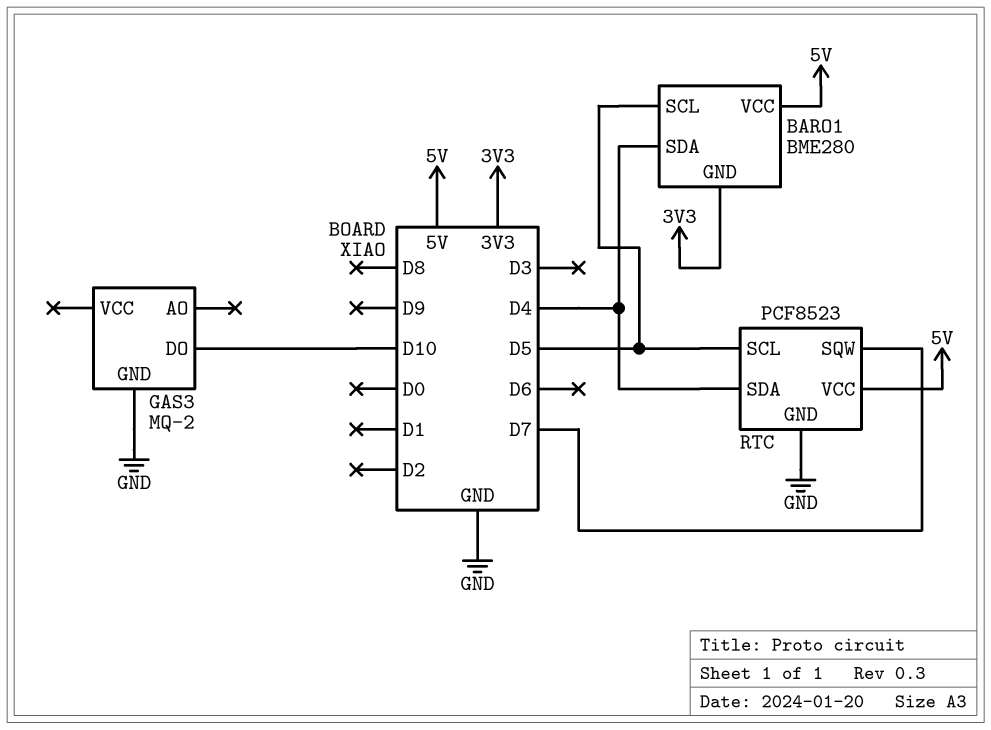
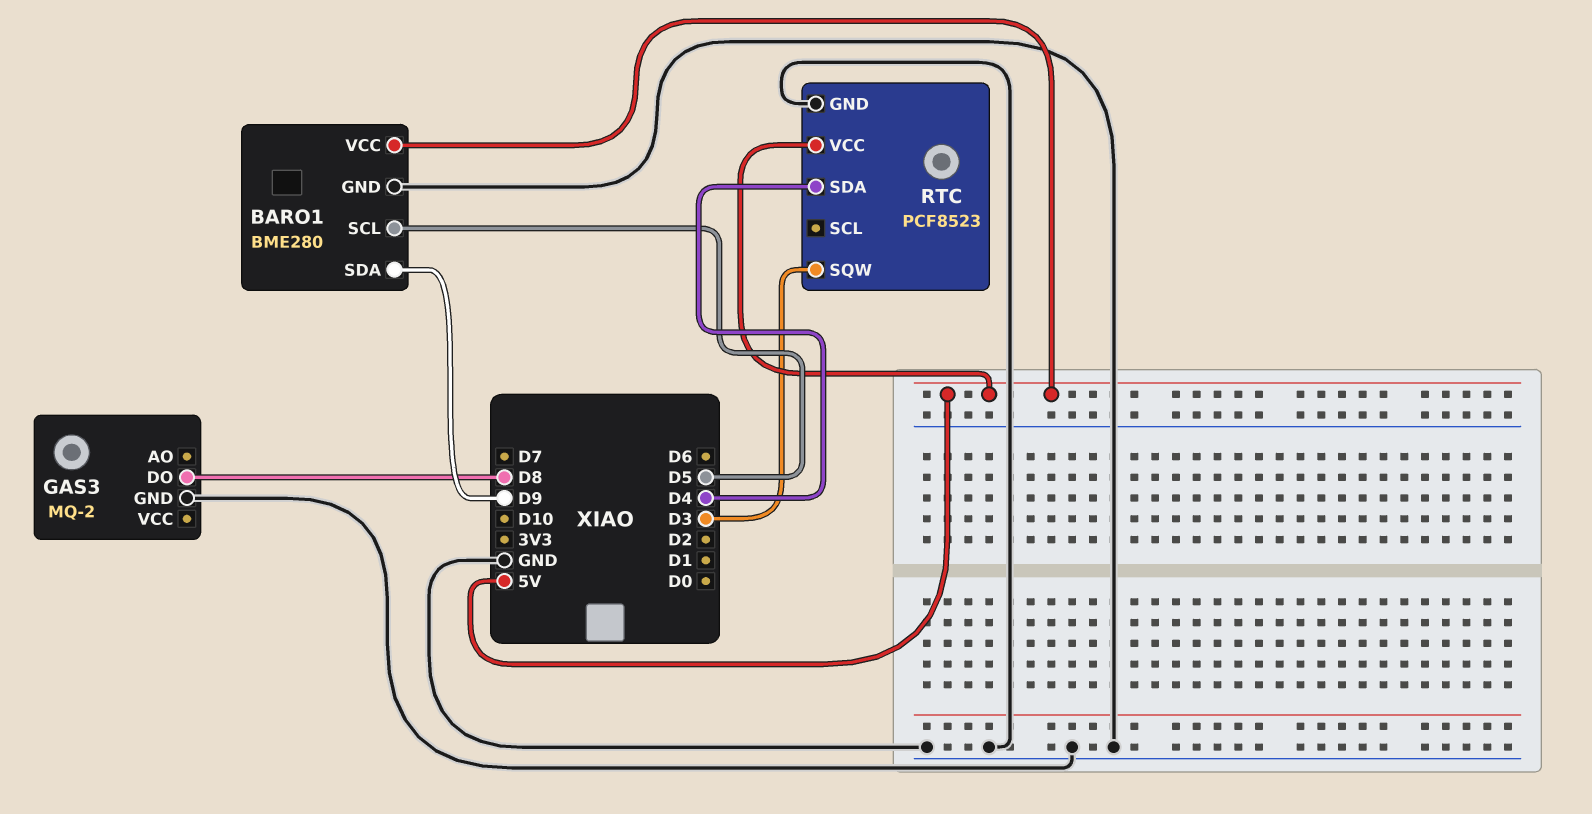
BARO1 pin GND: 3V3 -> GND
BARO1 pin SDA: D4 -> D9
GAS3 pin DO: D10 -> D8
RTC pin SCL: D5 -> none
RTC pin SQW: D7 -> D3

